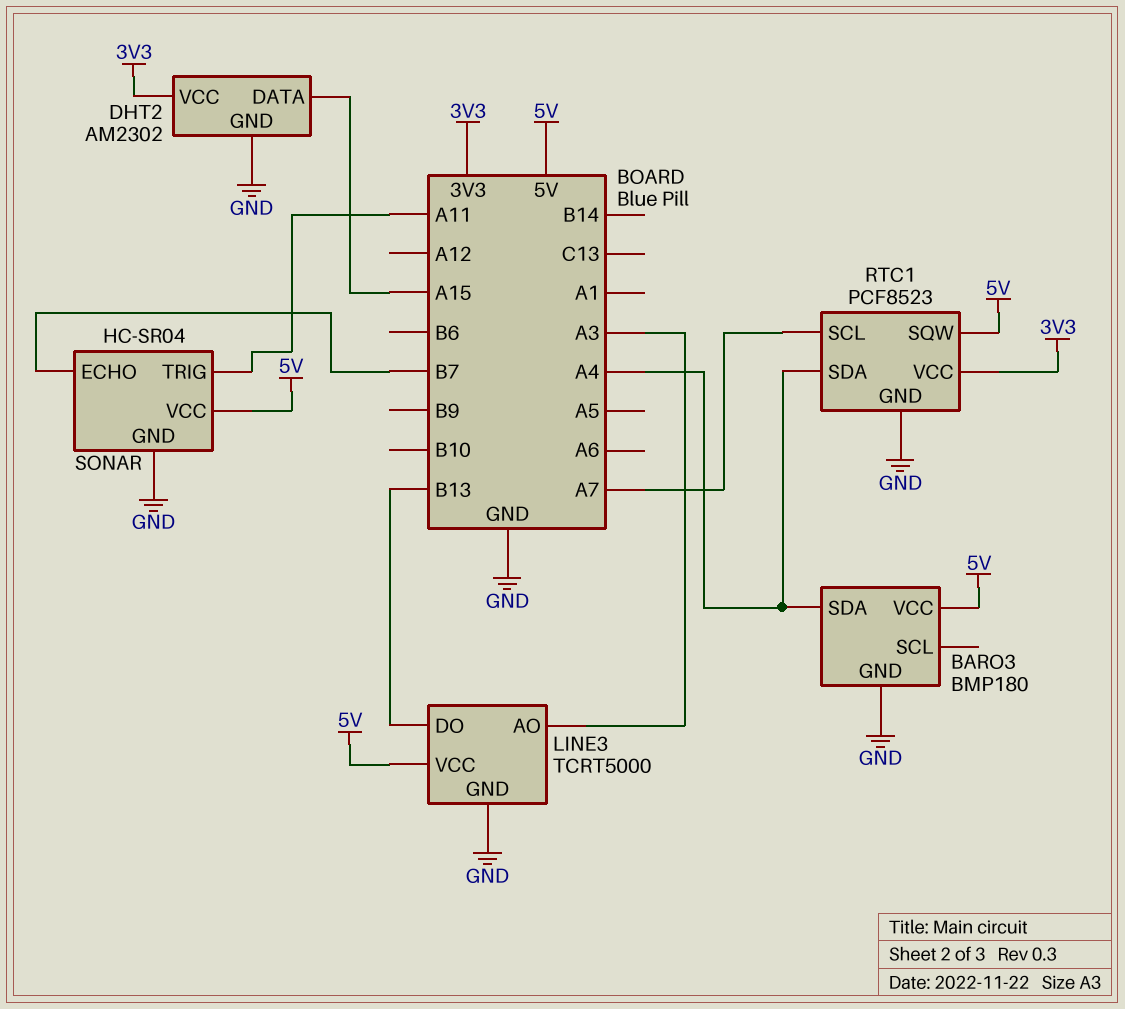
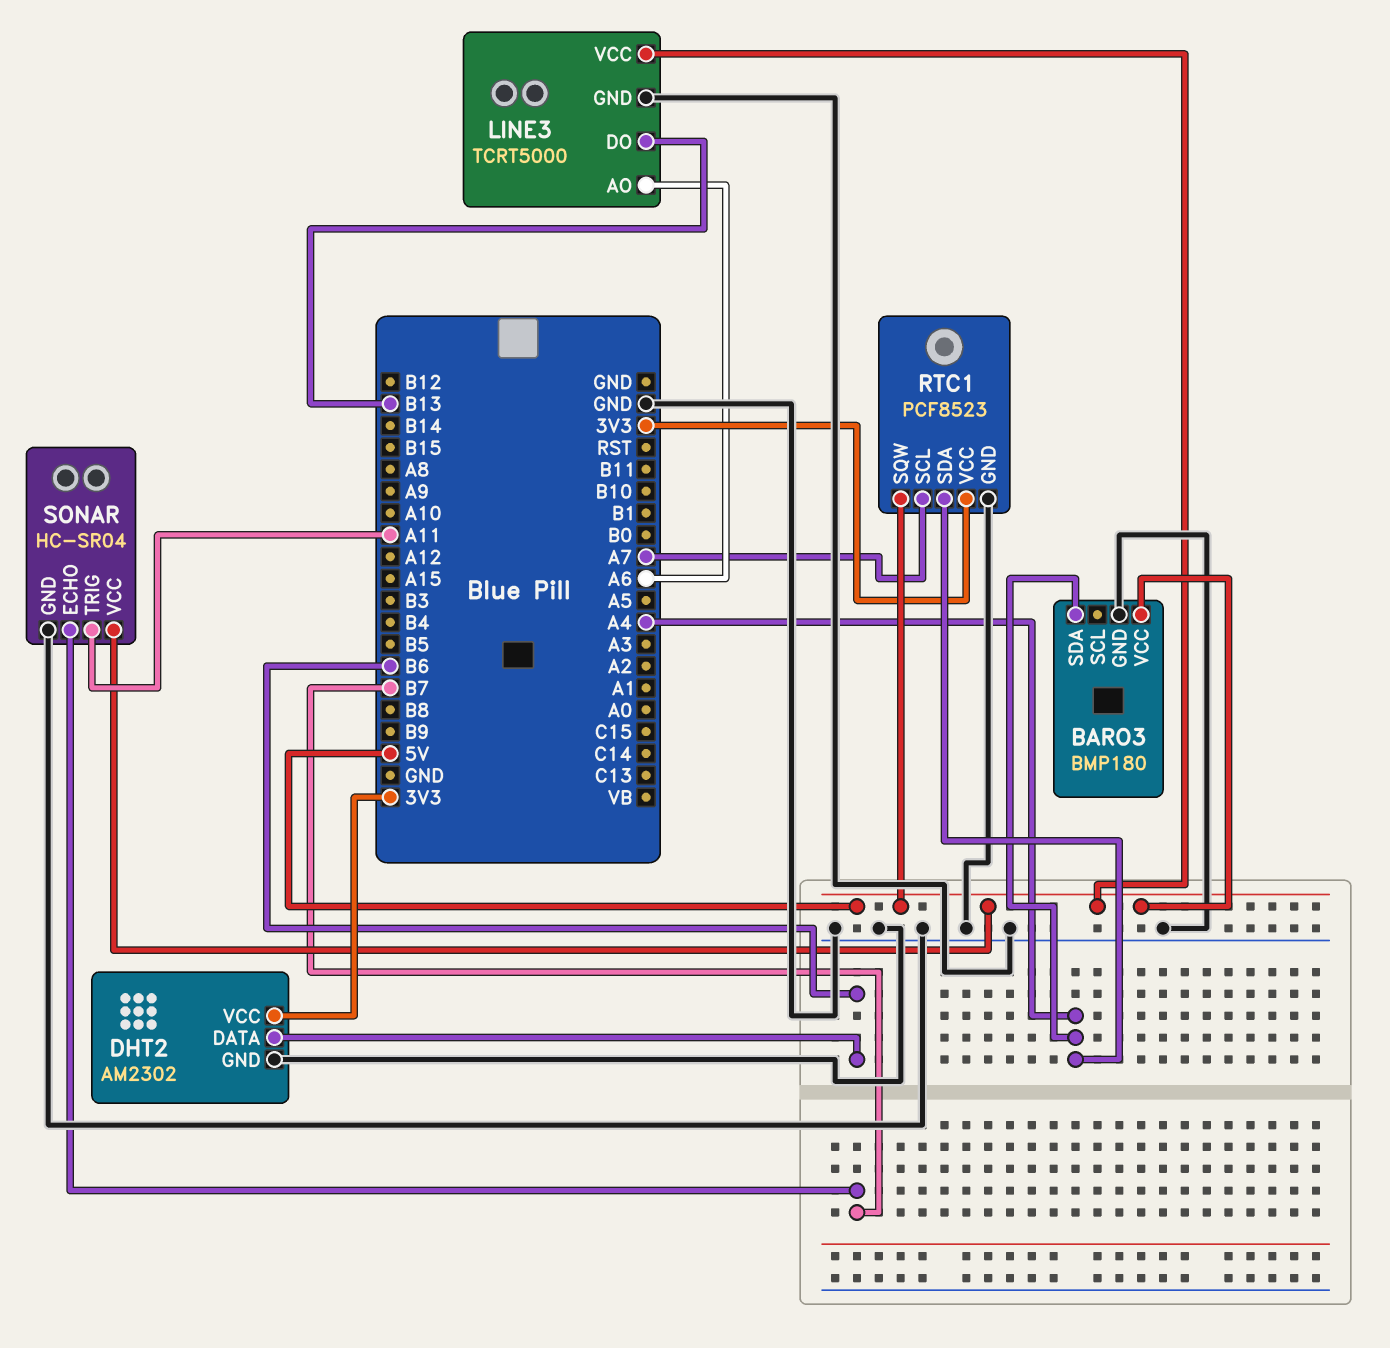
DHT2 pin DATA: A15 -> B6
LINE3 pin AO: A3 -> A6

